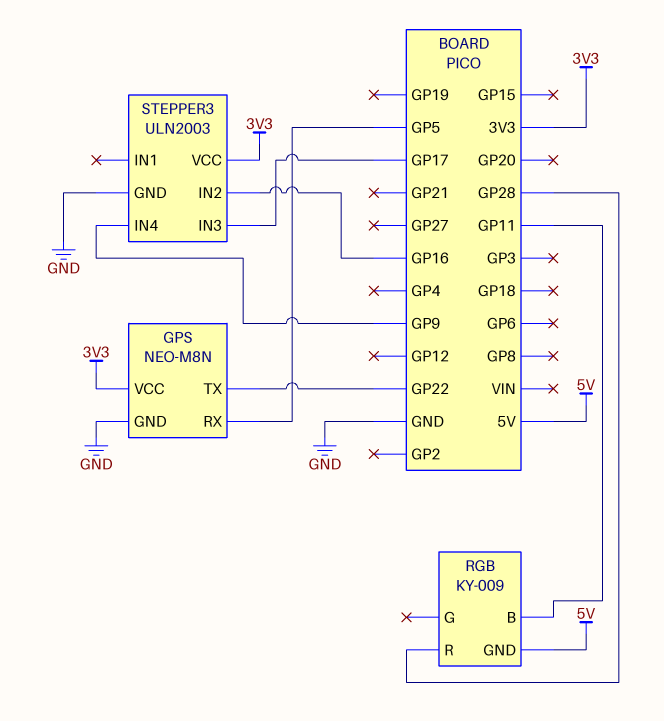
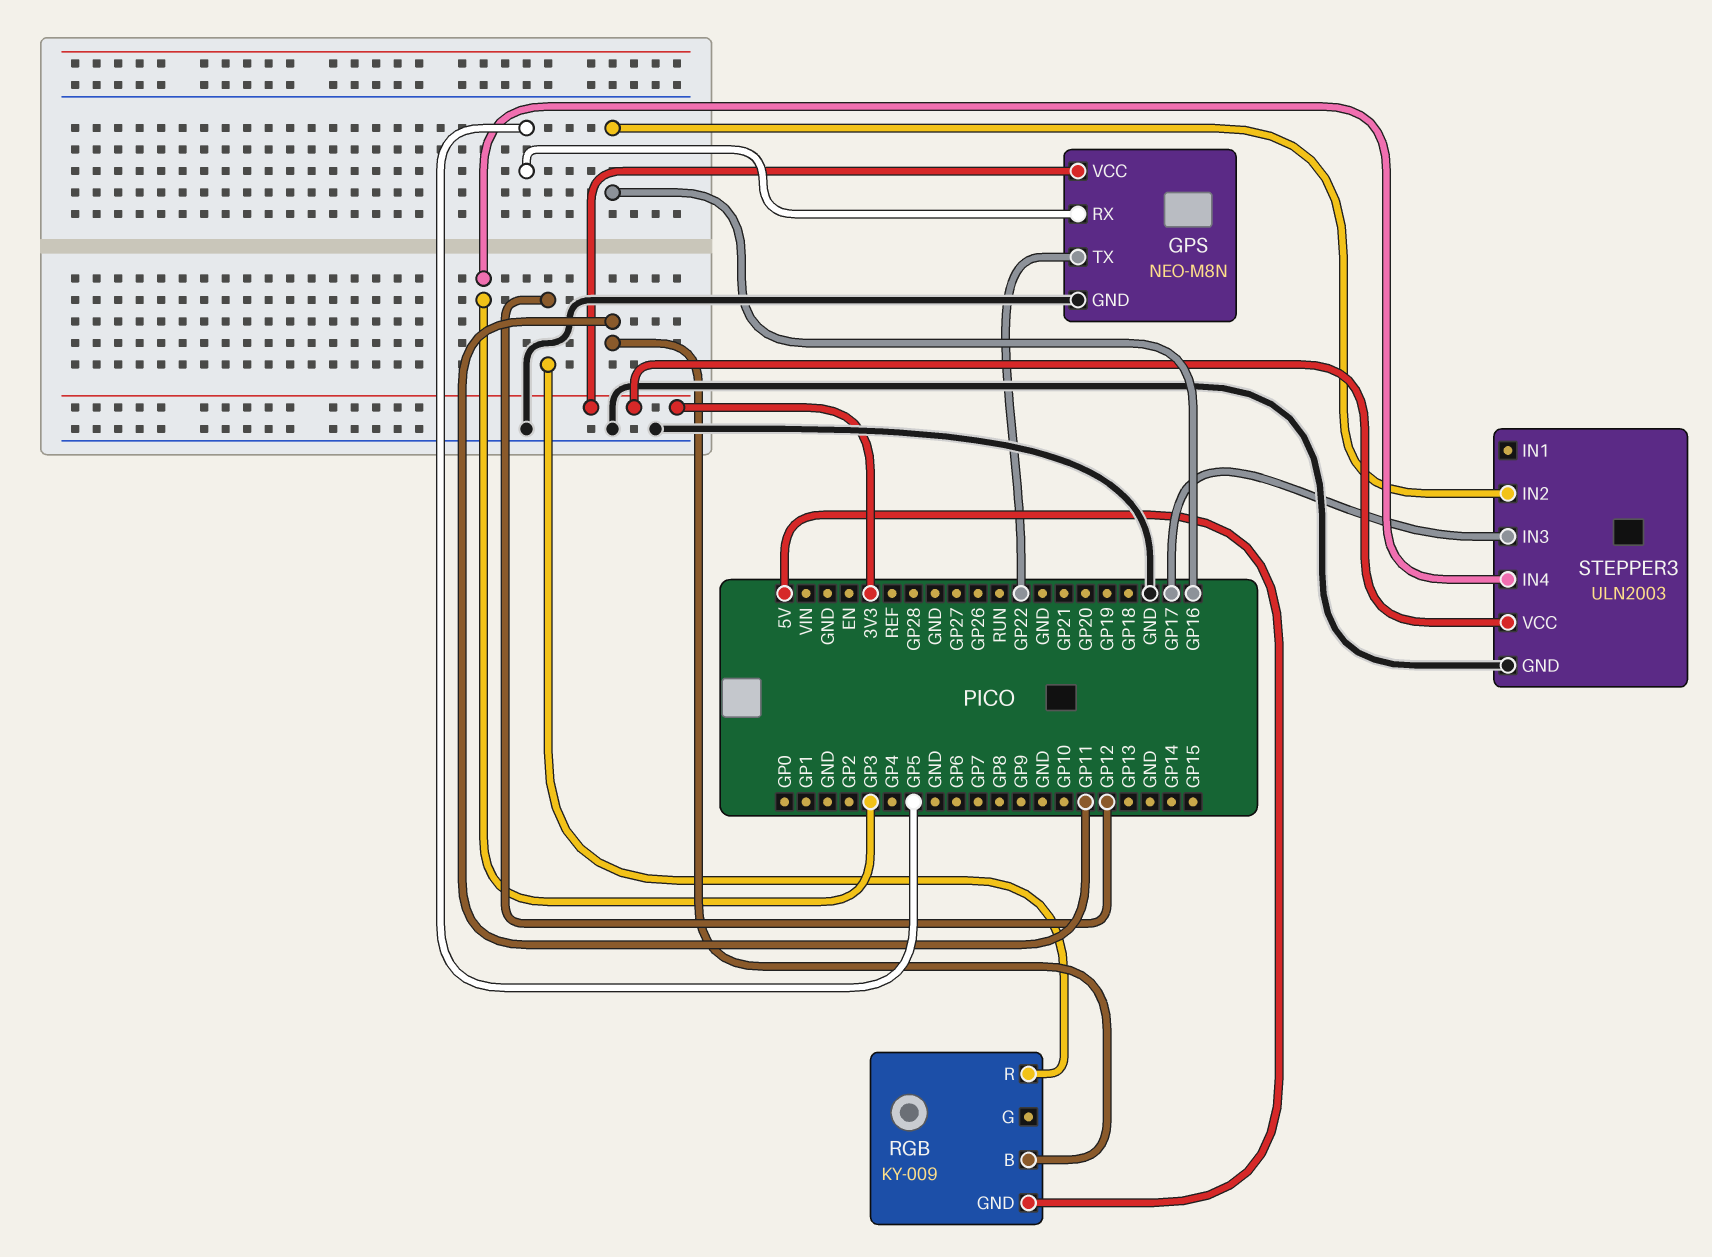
RGB pin R: GP28 -> GP12
STEPPER3 pin IN4: GP9 -> GP3

